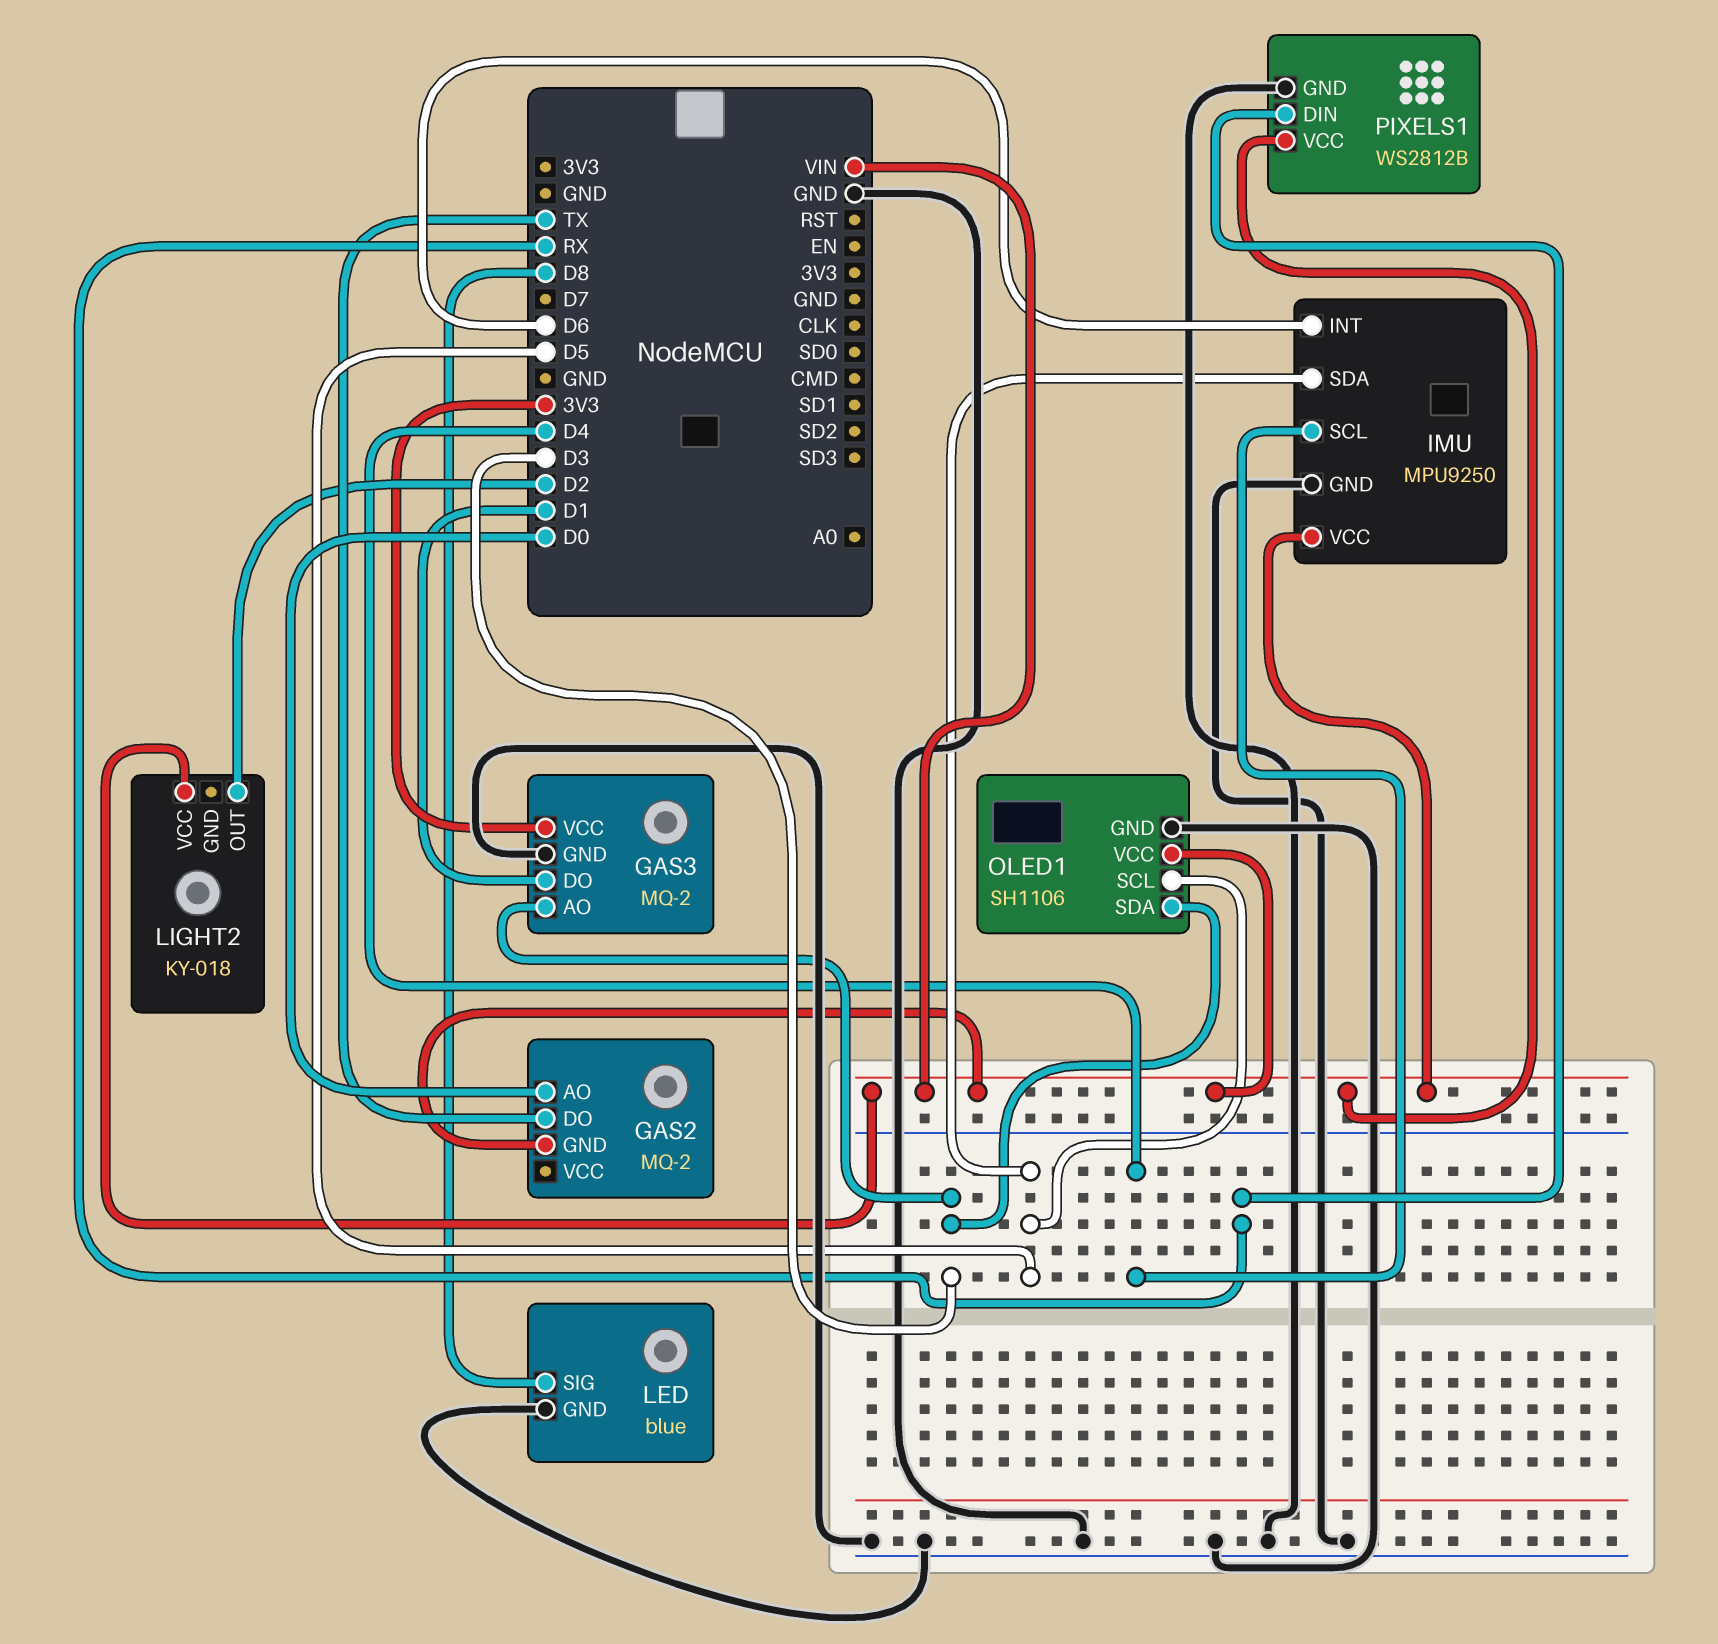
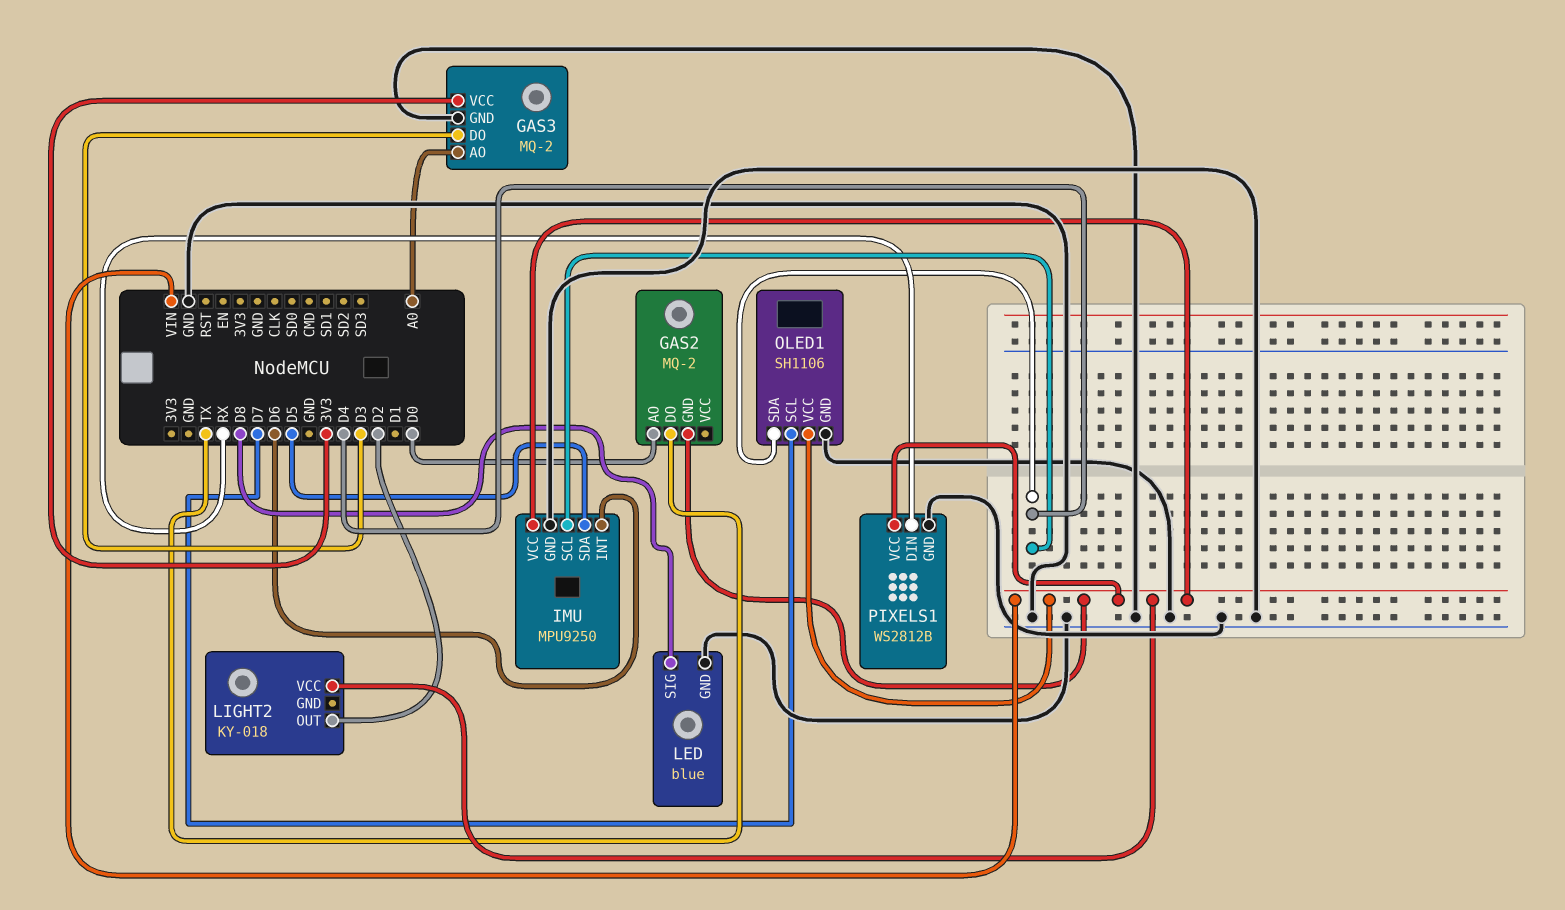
GAS3 pin AO: D3 -> A0
GAS3 pin DO: D1 -> D3
OLED1 pin SCL: D5 -> D7
OLED1 pin SDA: D3 -> D4

